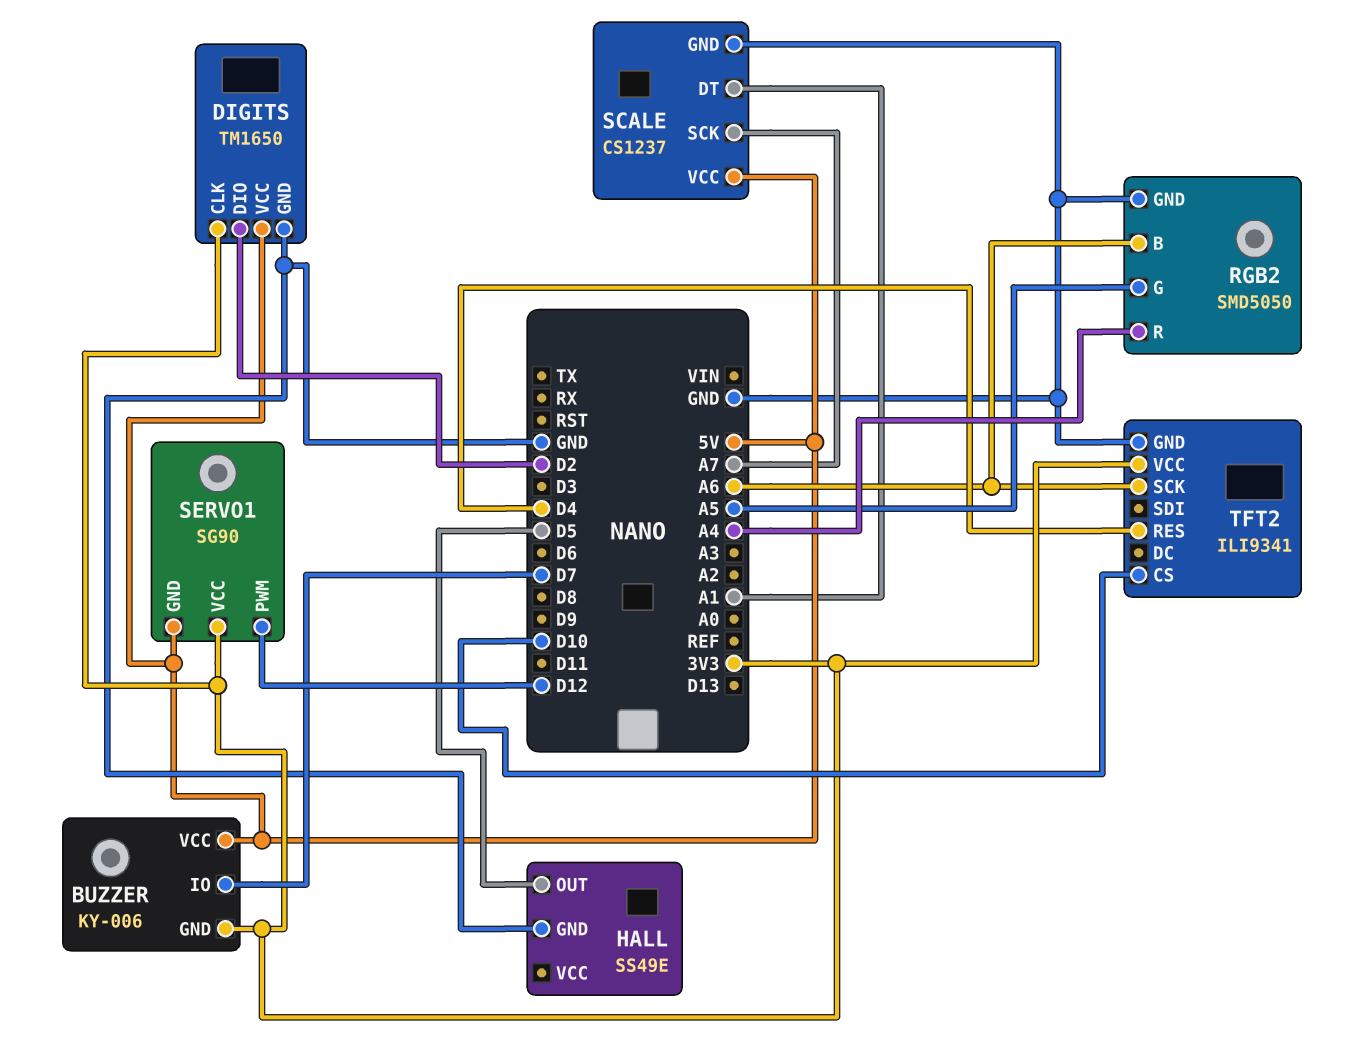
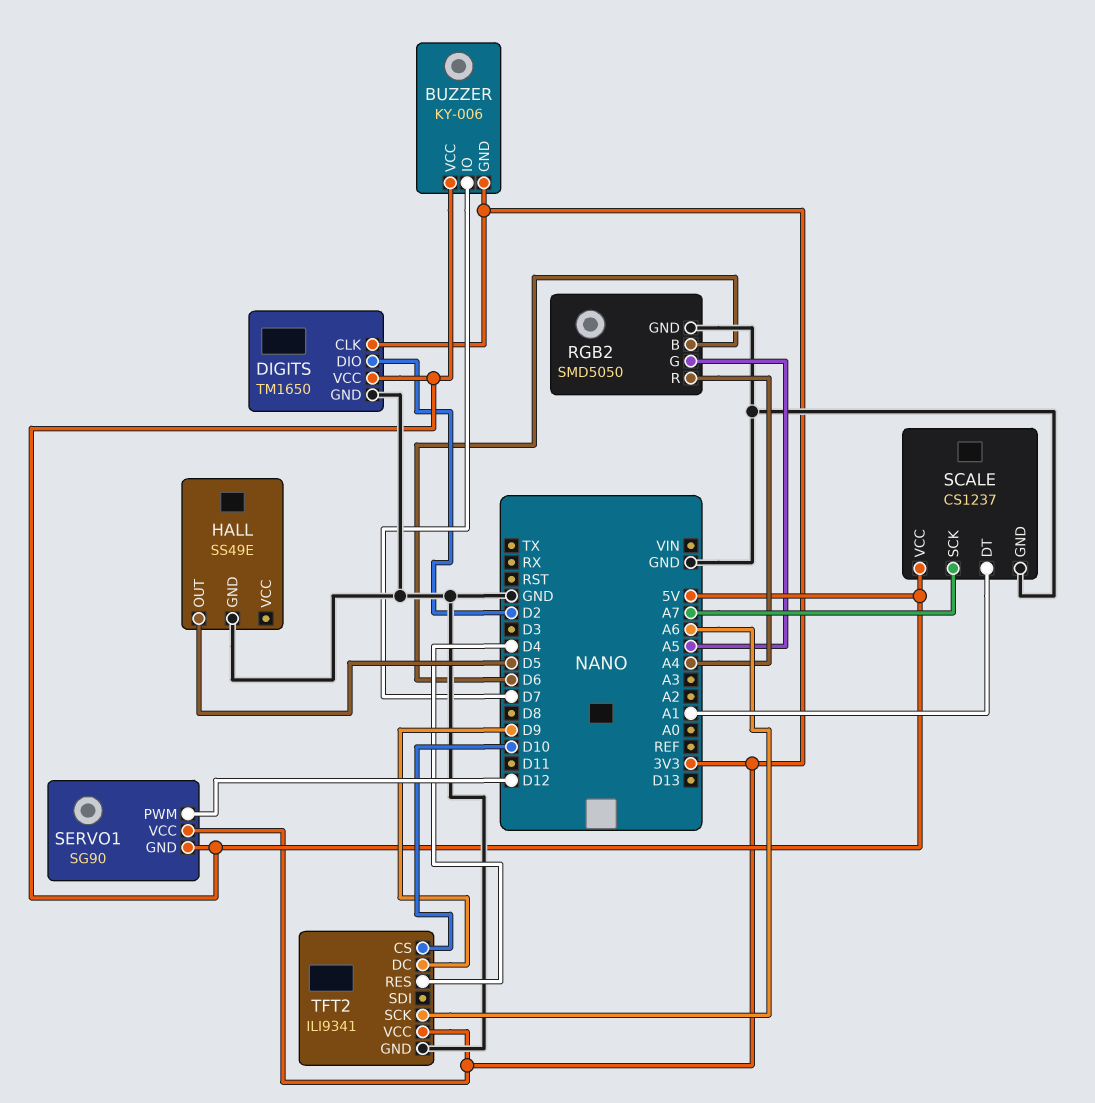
RGB2 pin B: A6 -> D6
TFT2 pin DC: none -> D9

